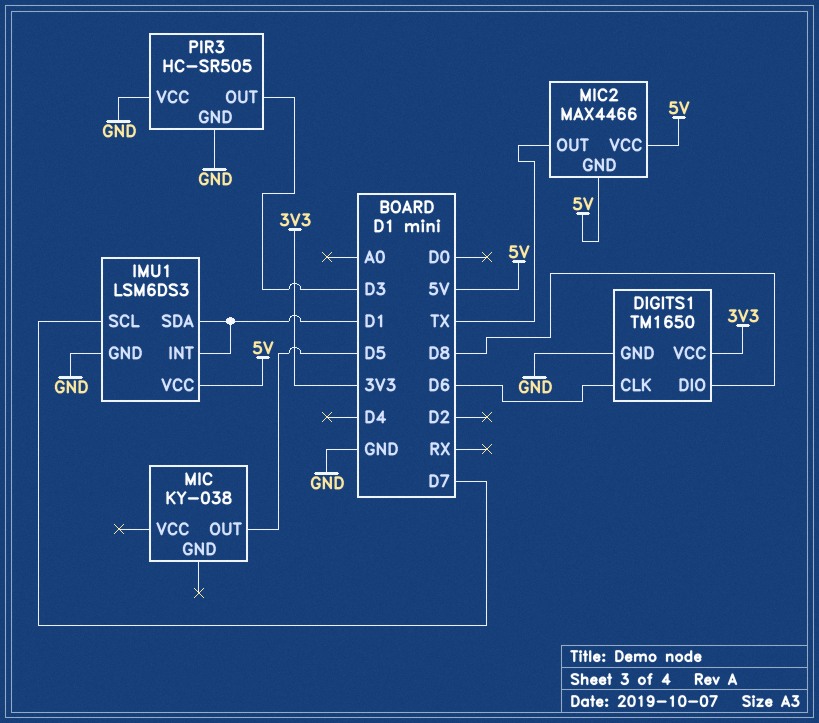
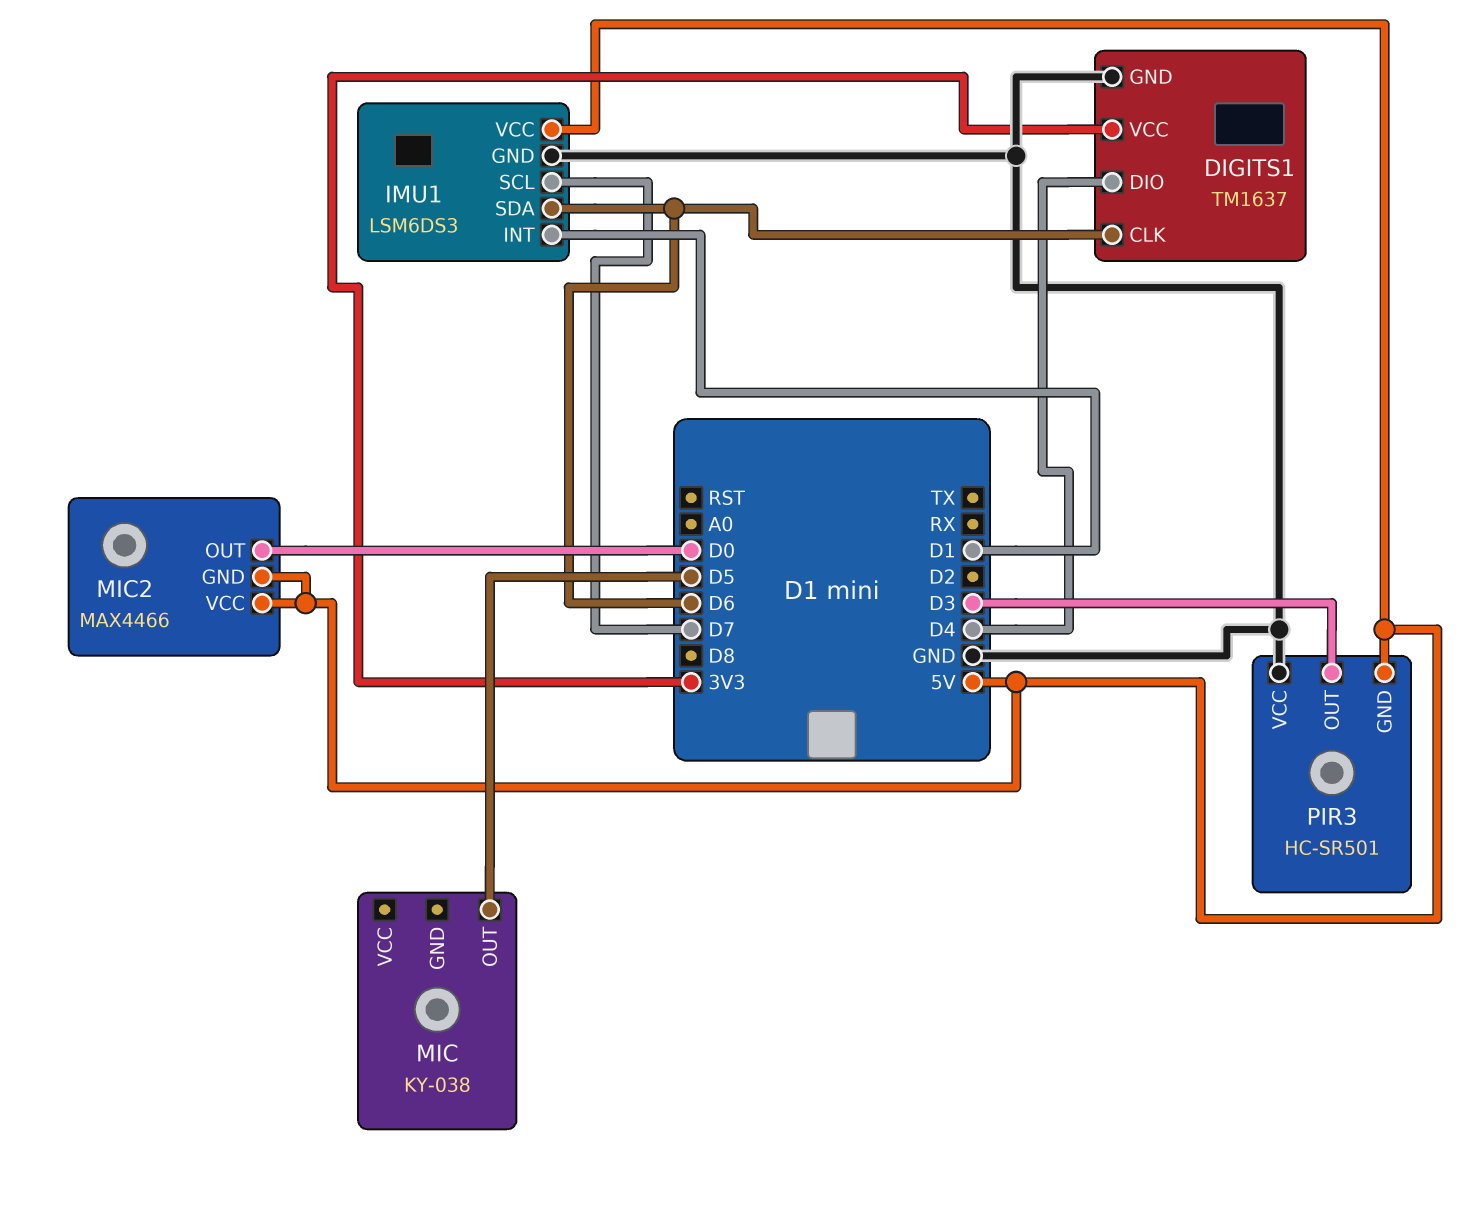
DIGITS1: TM1650 -> TM1637
DIGITS1 pin DIO: D8 -> D4
IMU1 pin SDA: D1 -> D6
MIC2 pin OUT: TX -> D0
PIR3: HC-SR505 -> HC-SR501
PIR3 pin GND: GND -> 5V

